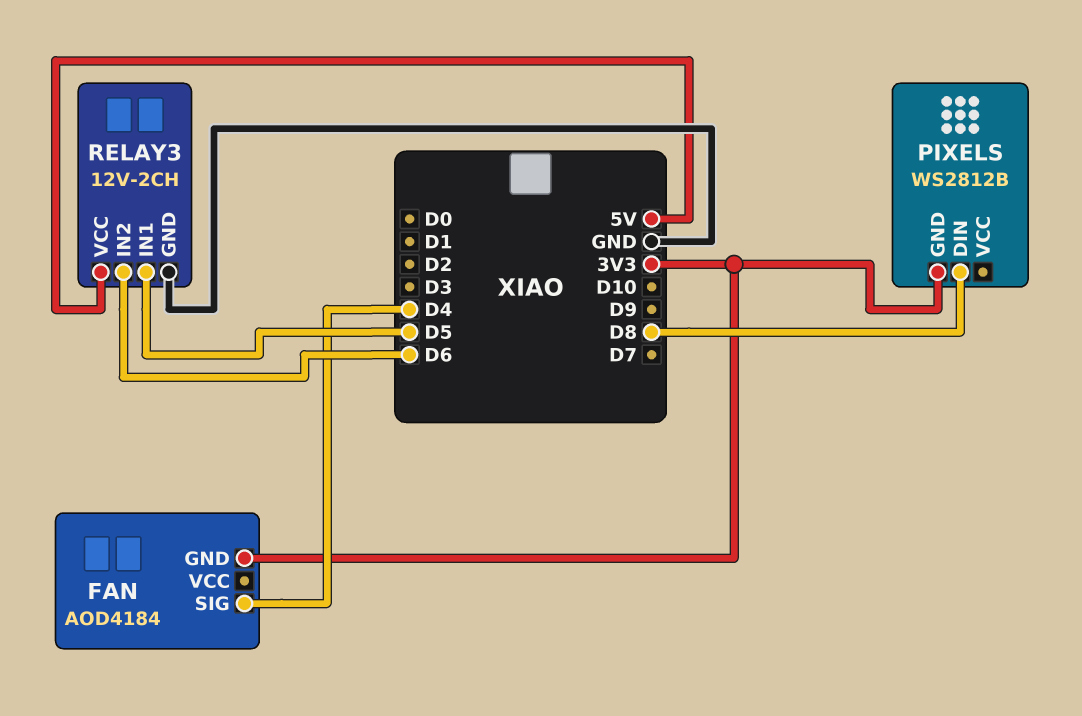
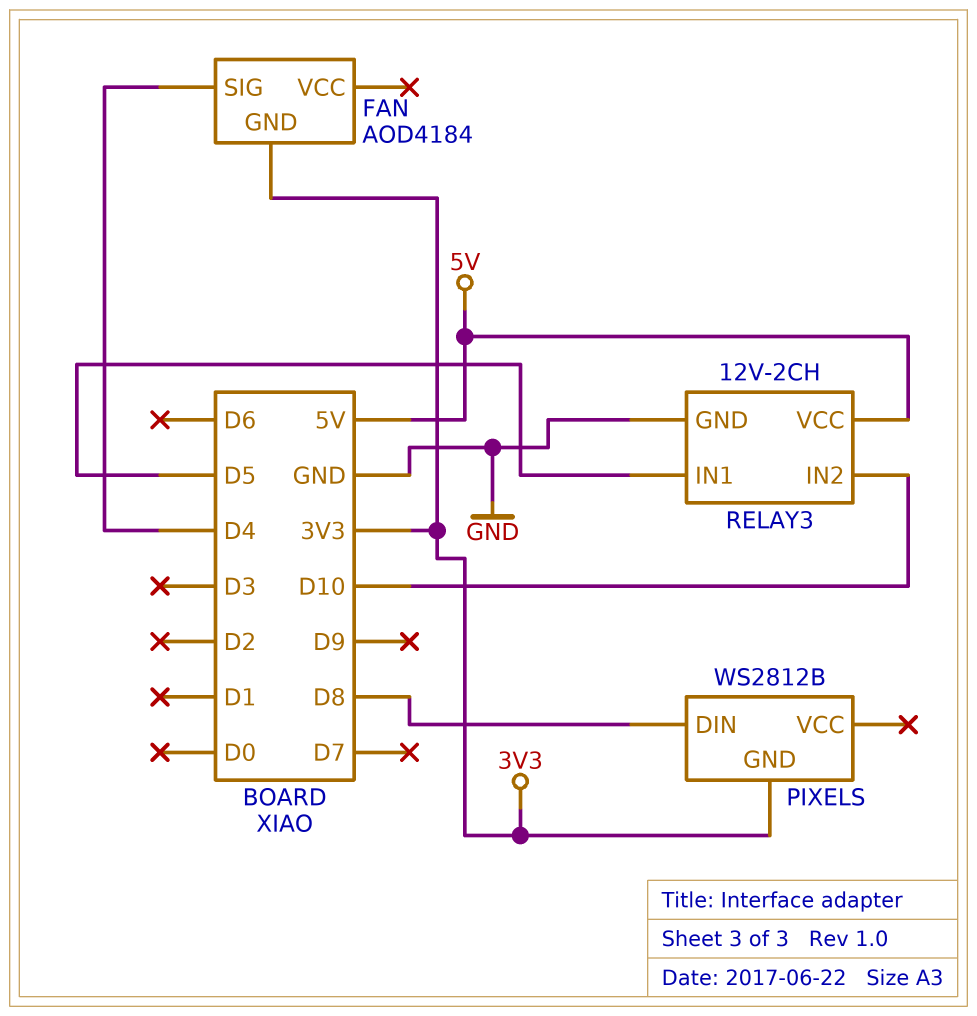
RELAY3 pin IN2: D6 -> D10

